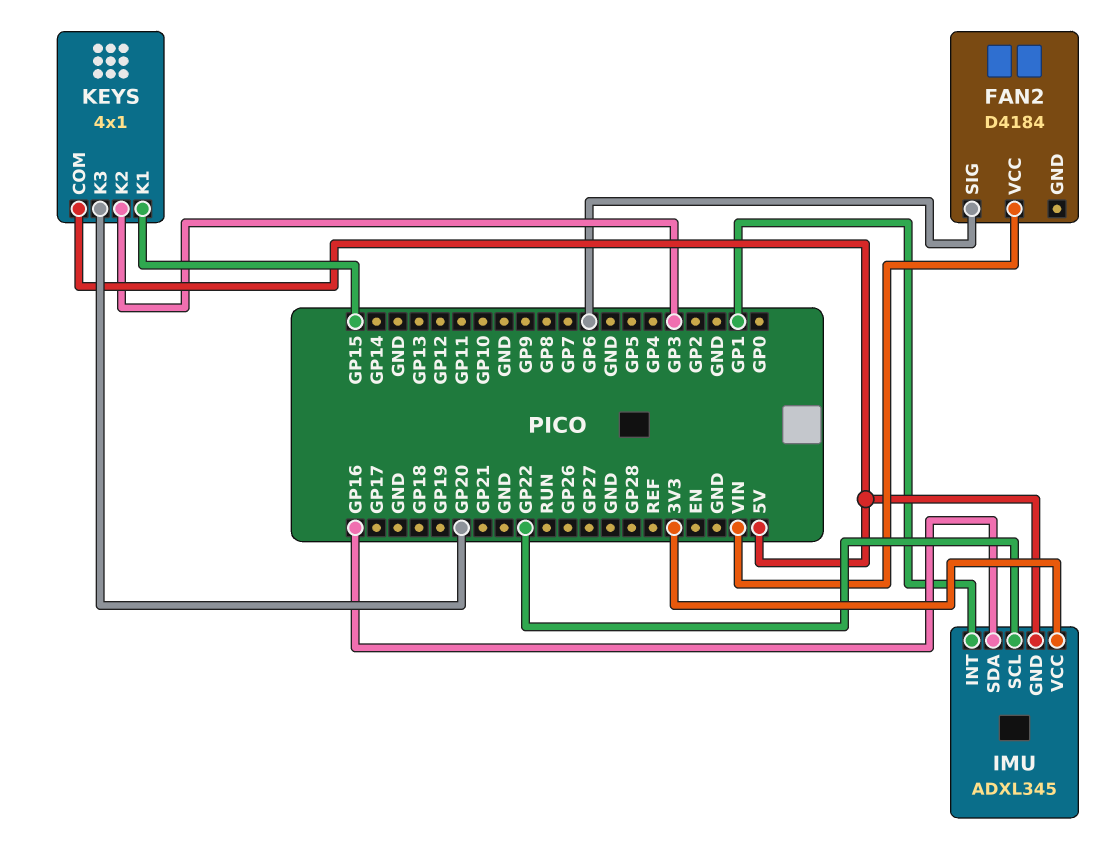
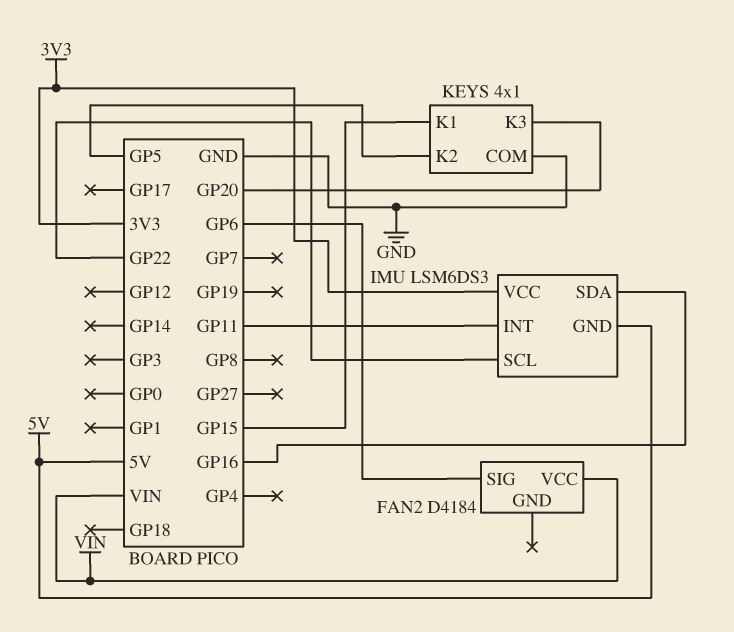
IMU: ADXL345 -> LSM6DS3
IMU pin INT: GP1 -> GP11
KEYS pin COM: 5V -> GND
KEYS pin K2: GP3 -> GP5

